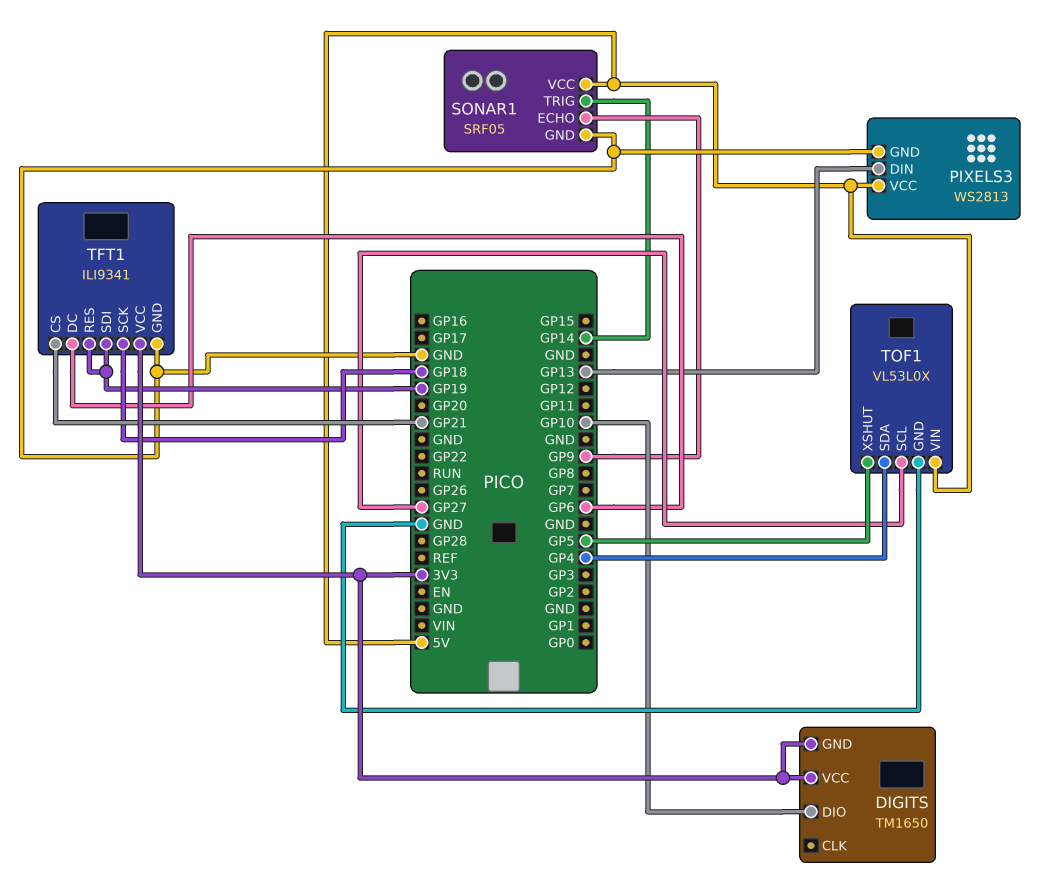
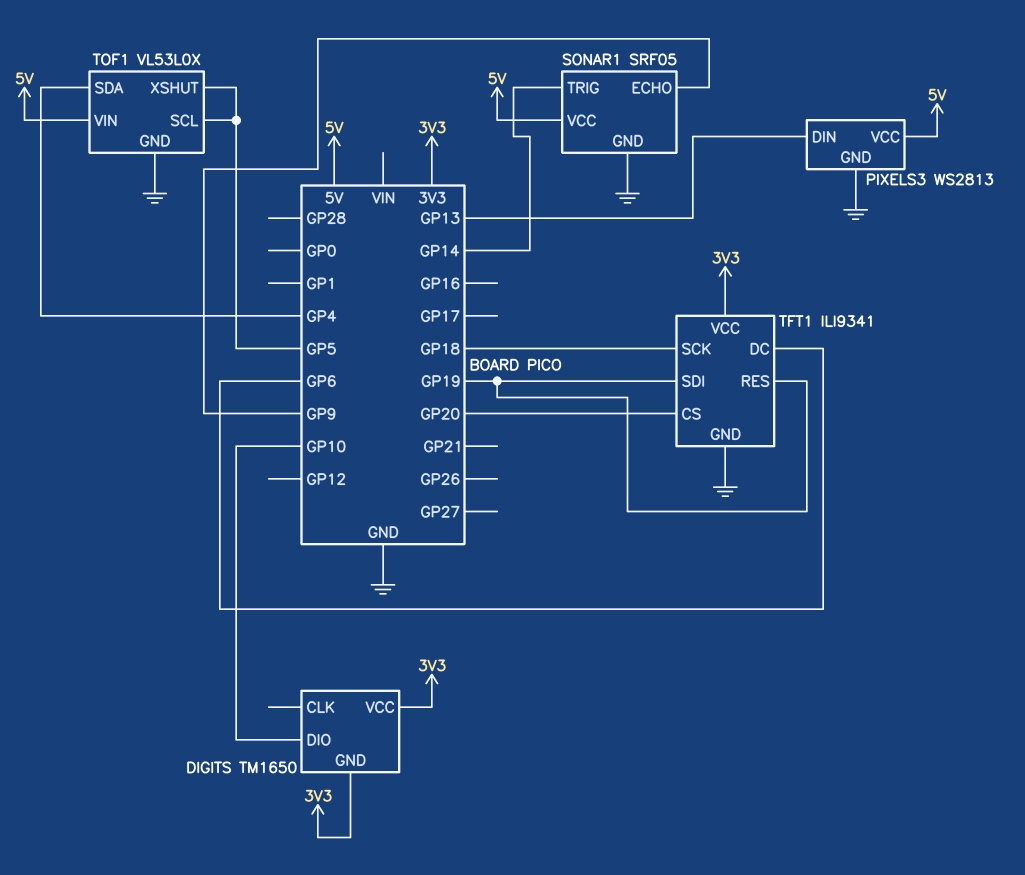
TFT1 pin CS: GP21 -> GP20
TOF1 pin SCL: GP27 -> GP5

